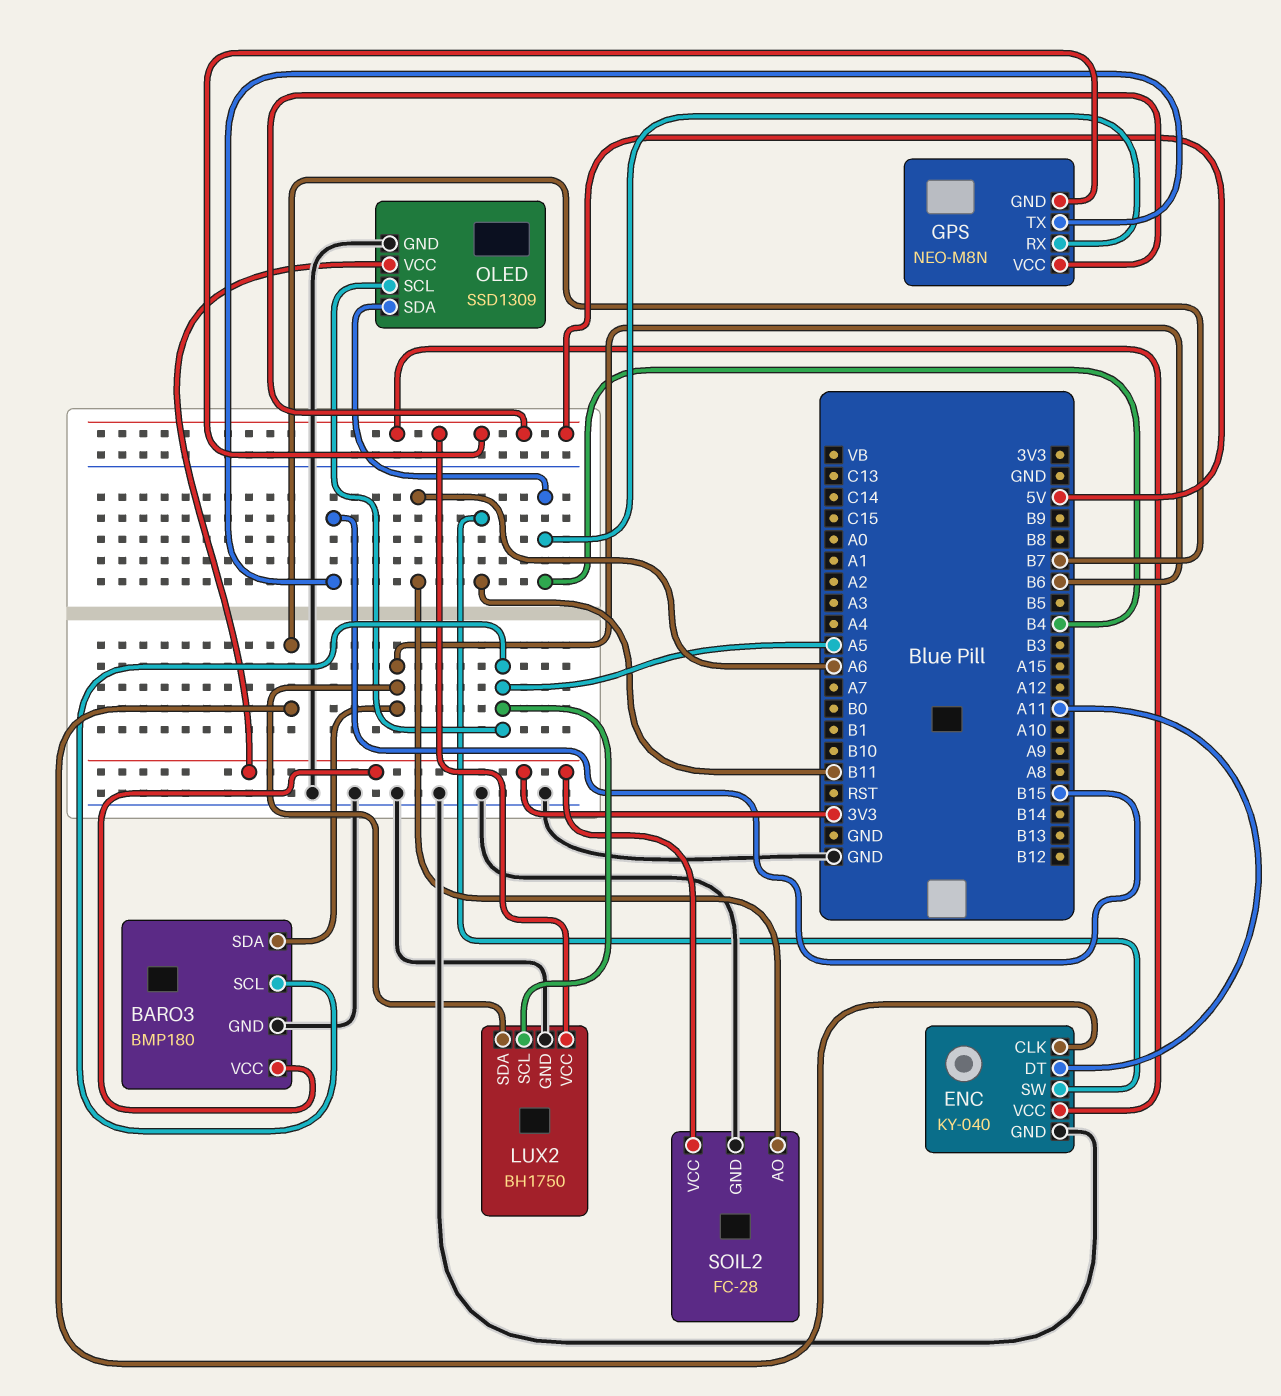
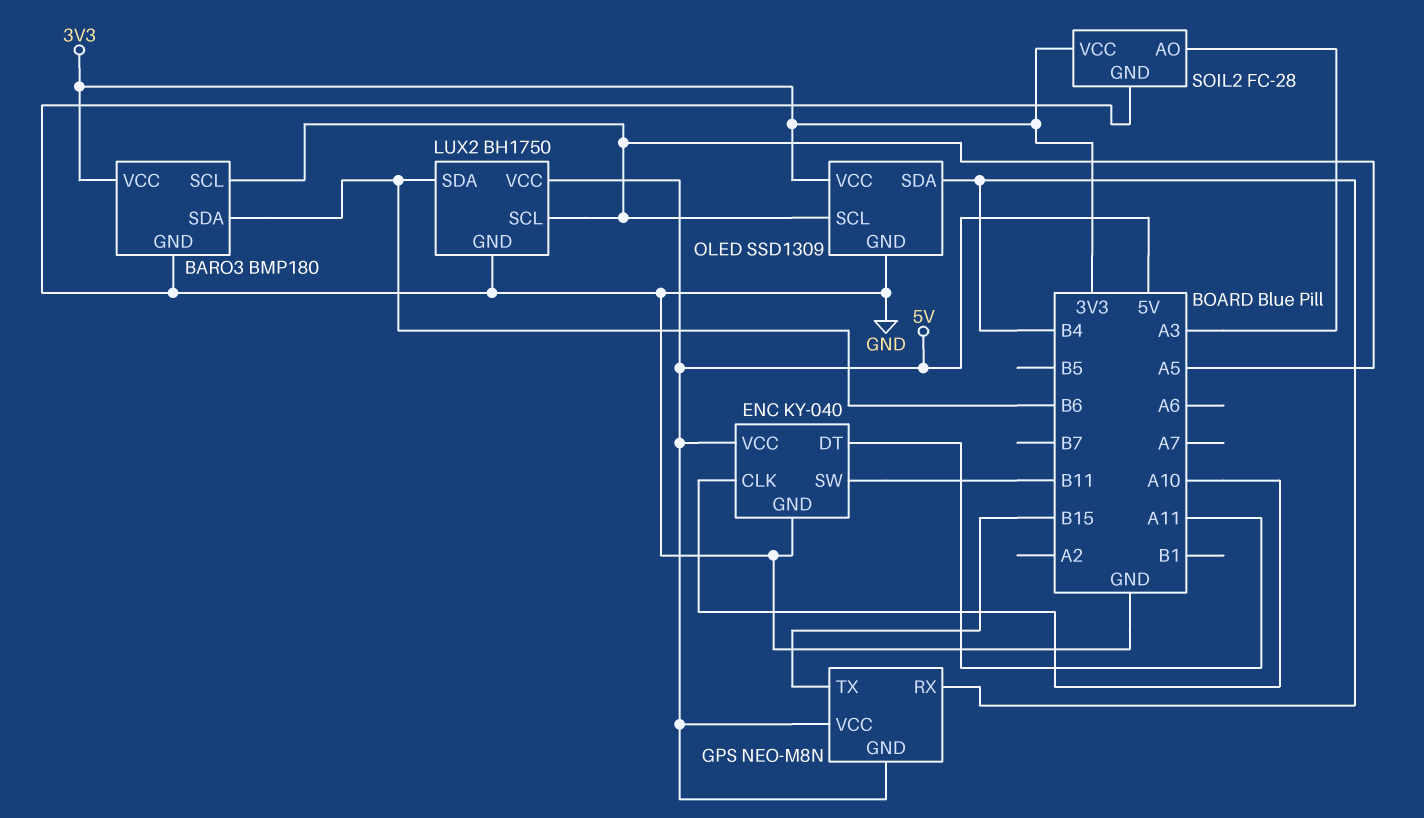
ENC pin CLK: B7 -> A10
SOIL2 pin AO: A6 -> A3

